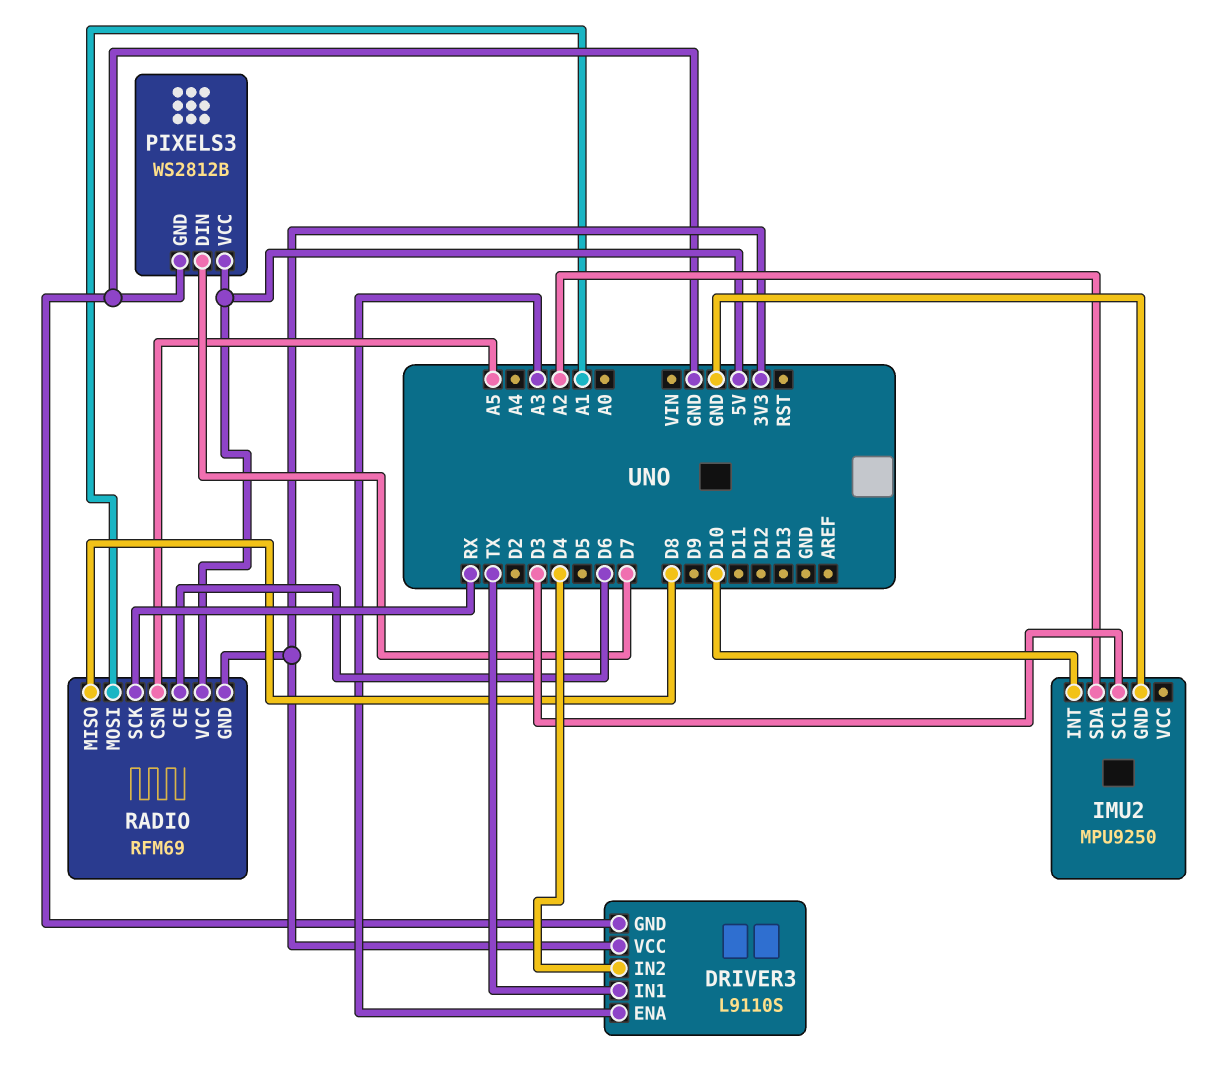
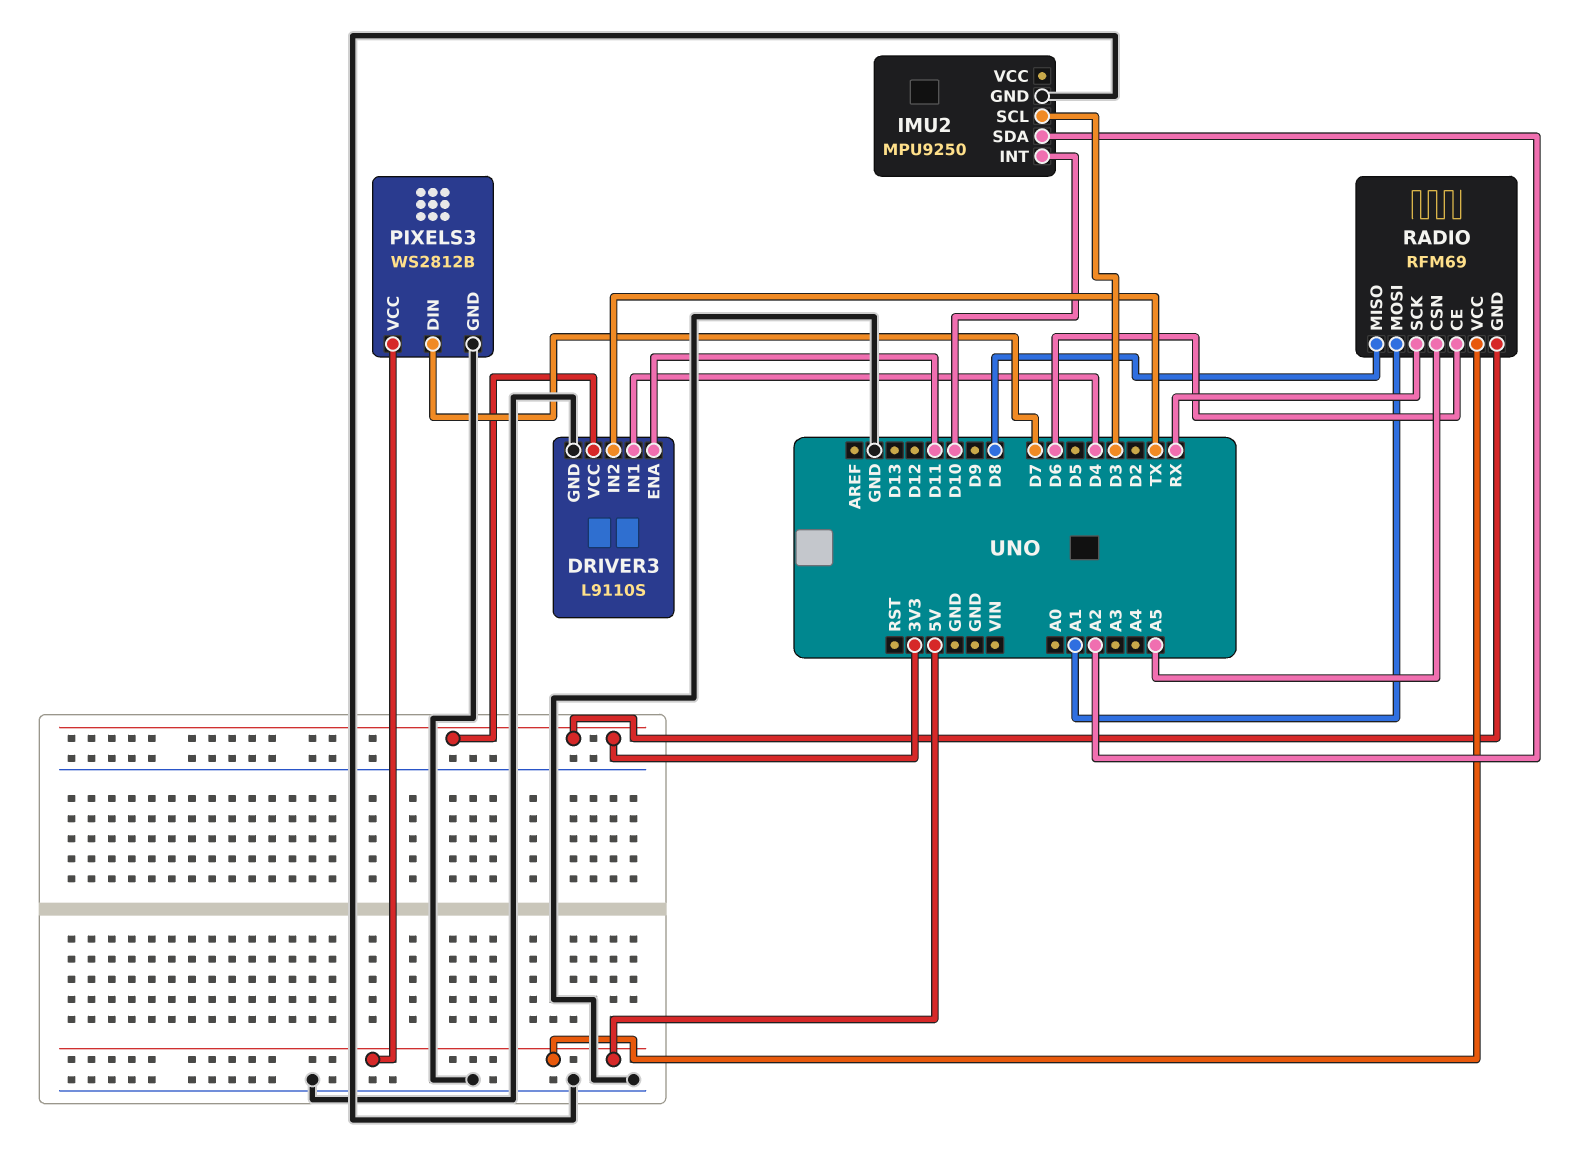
DRIVER3 pin ENA: A3 -> D11
DRIVER3 pin IN1: TX -> D4
DRIVER3 pin IN2: D4 -> TX

